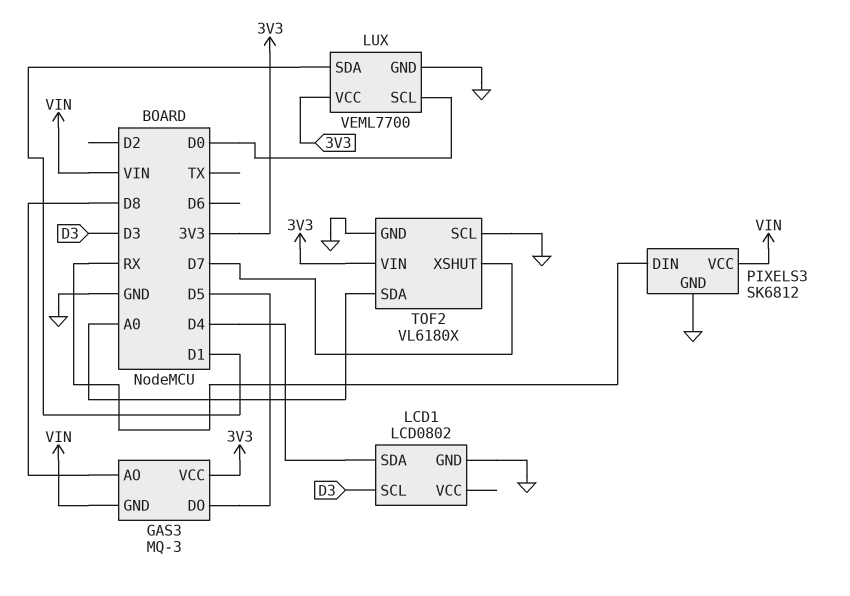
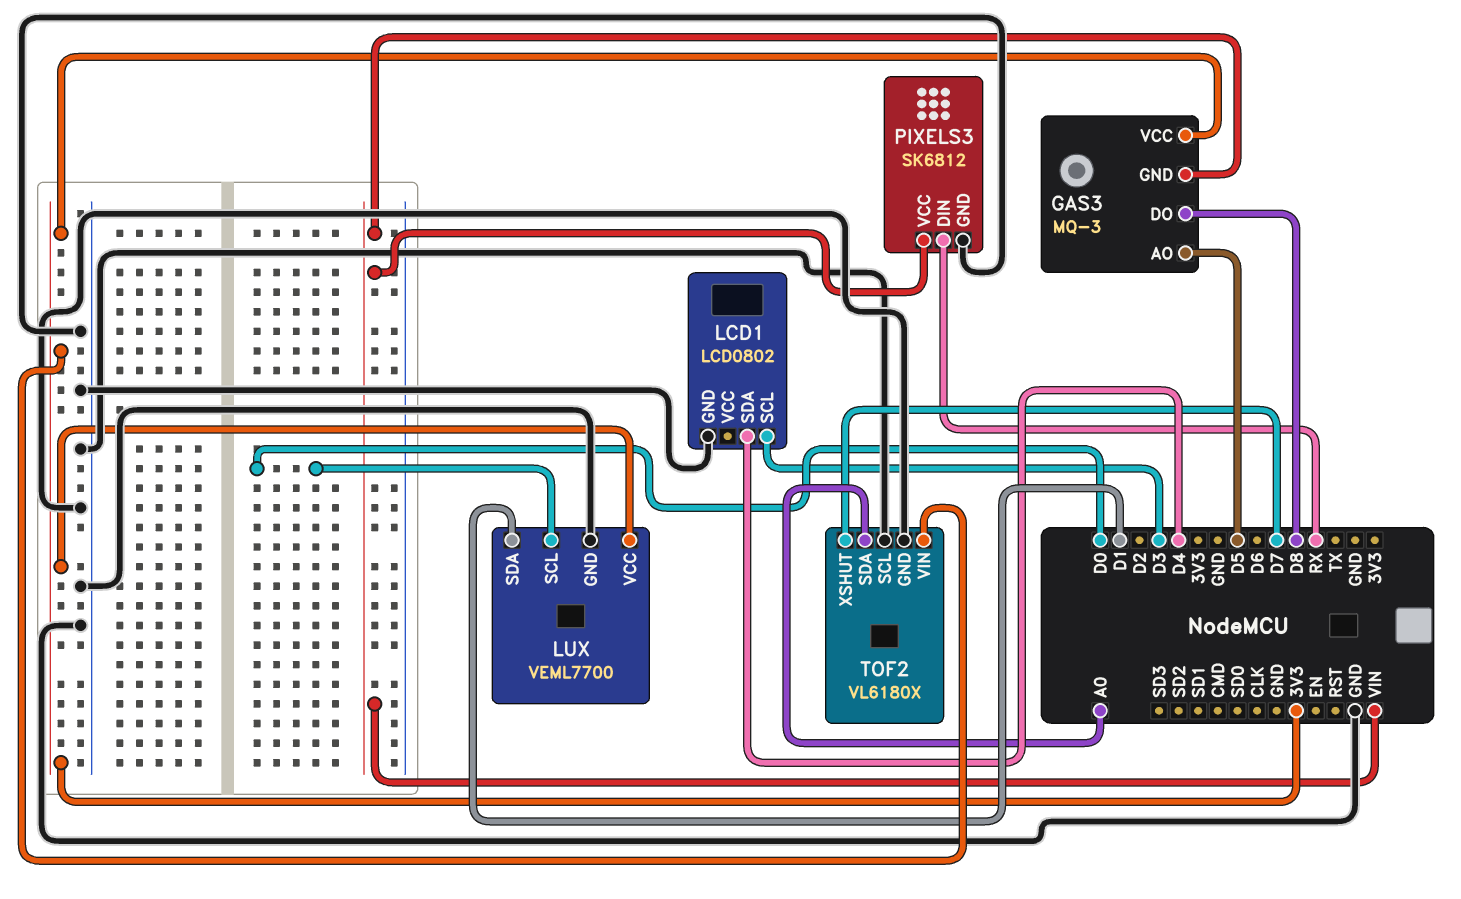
GAS3 pin AO: D8 -> D5
GAS3 pin DO: D5 -> D8

